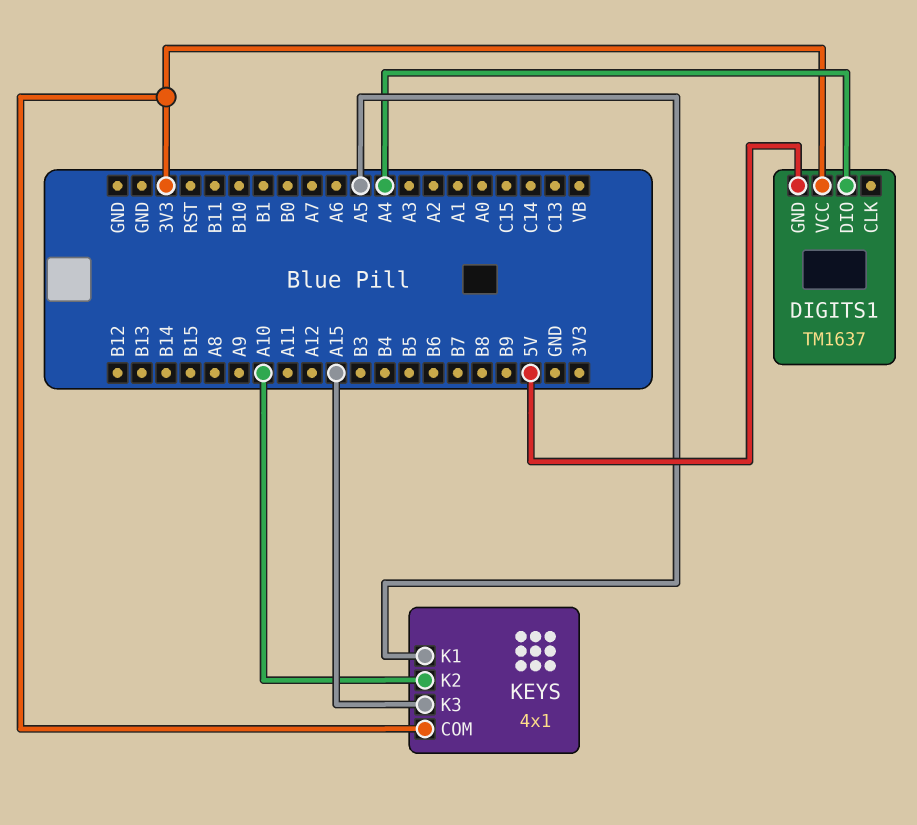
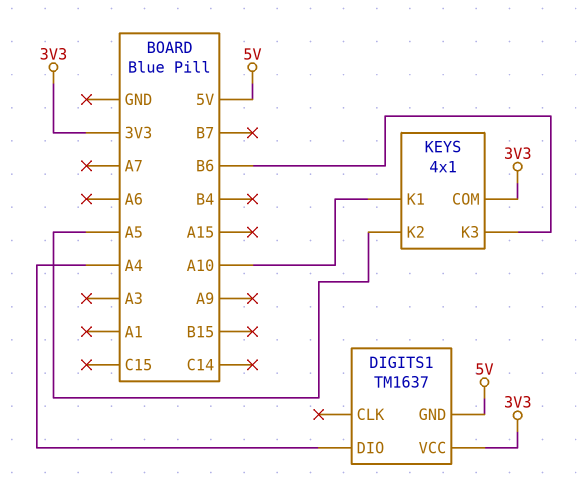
KEYS pin K1: A5 -> A10
KEYS pin K2: A10 -> A5
KEYS pin K3: A15 -> B6

